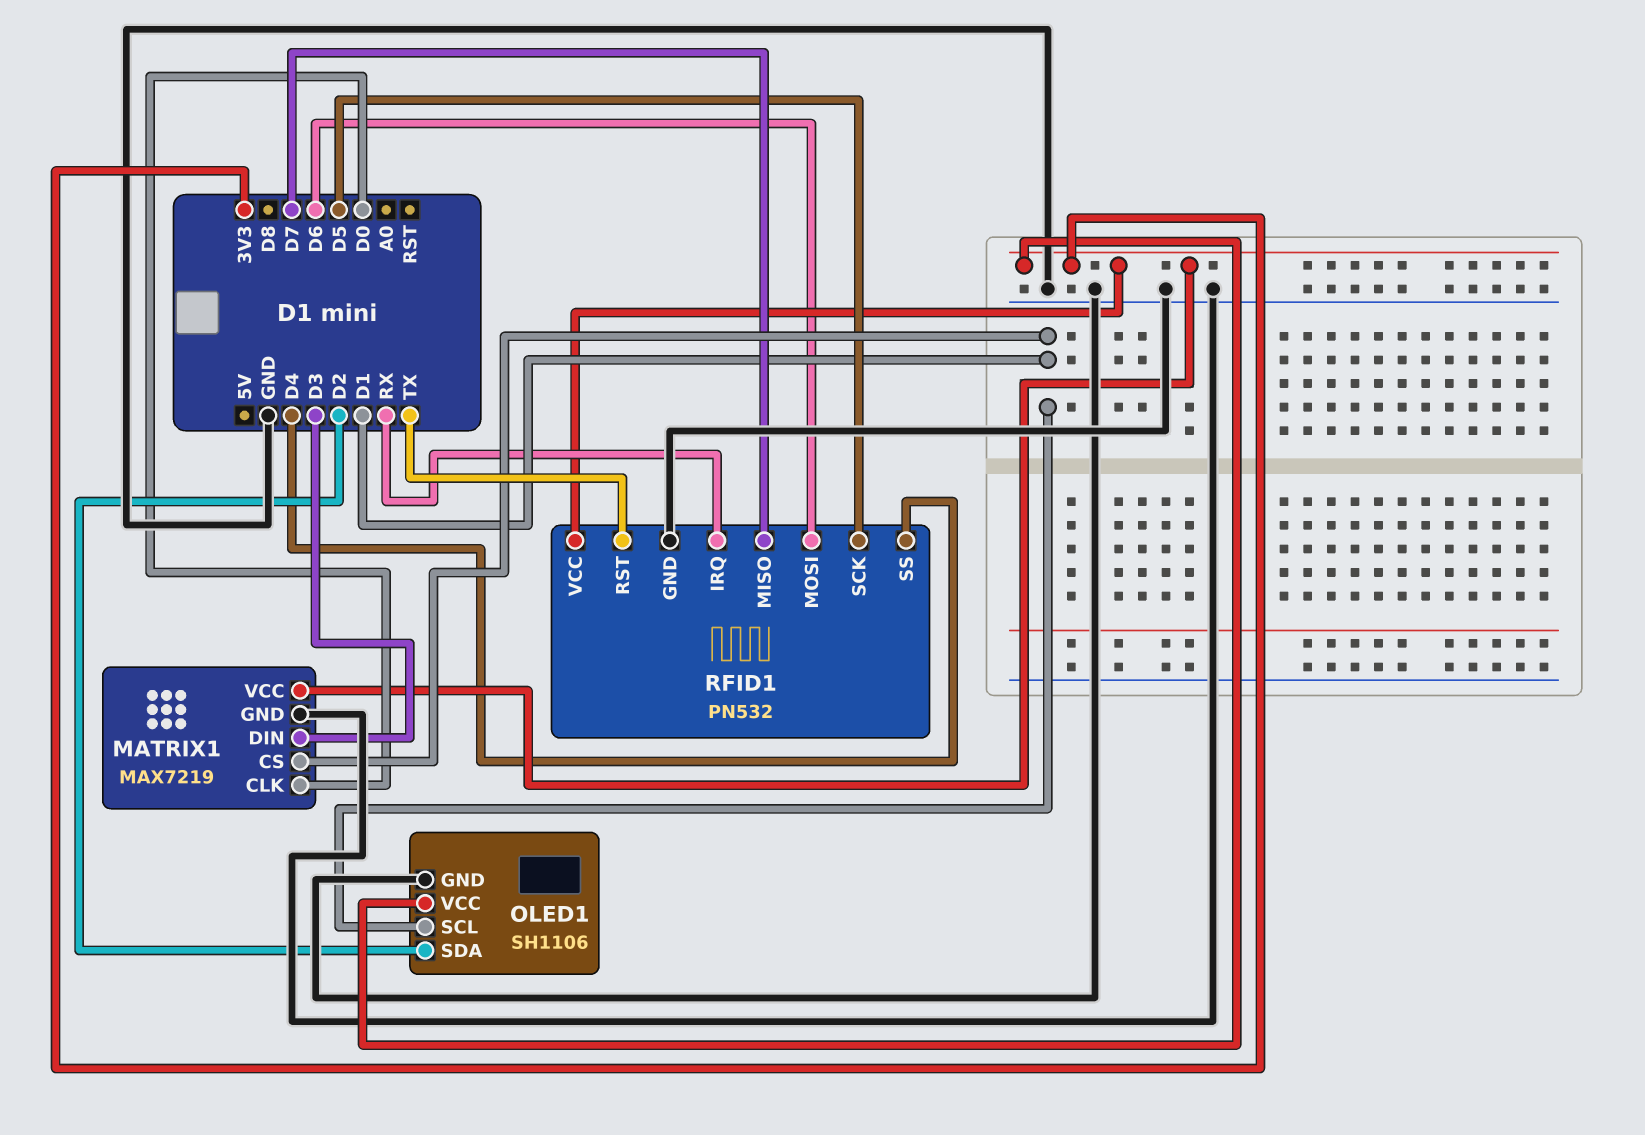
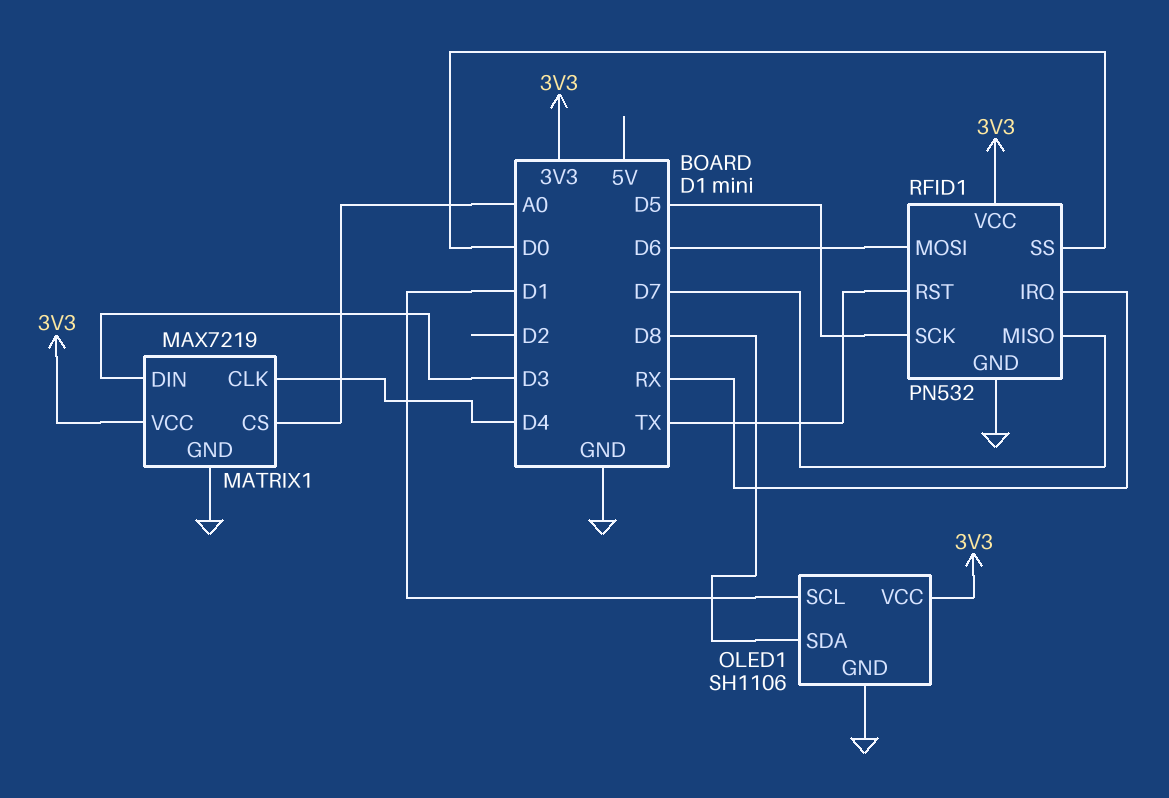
MATRIX1 pin CLK: D0 -> D4
MATRIX1 pin CS: D1 -> A0
OLED1 pin SDA: D2 -> D8
RFID1 pin SS: D4 -> D0

